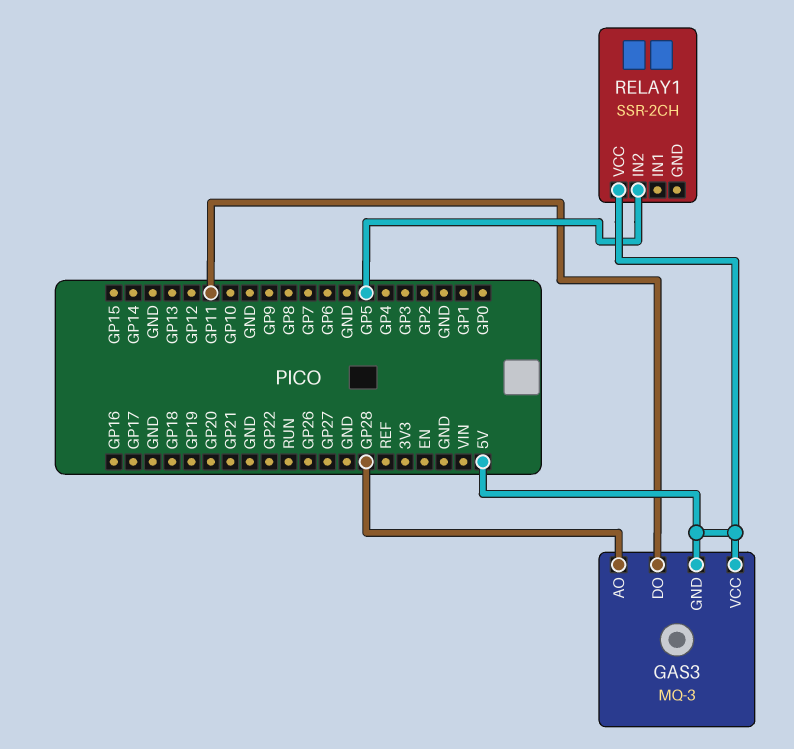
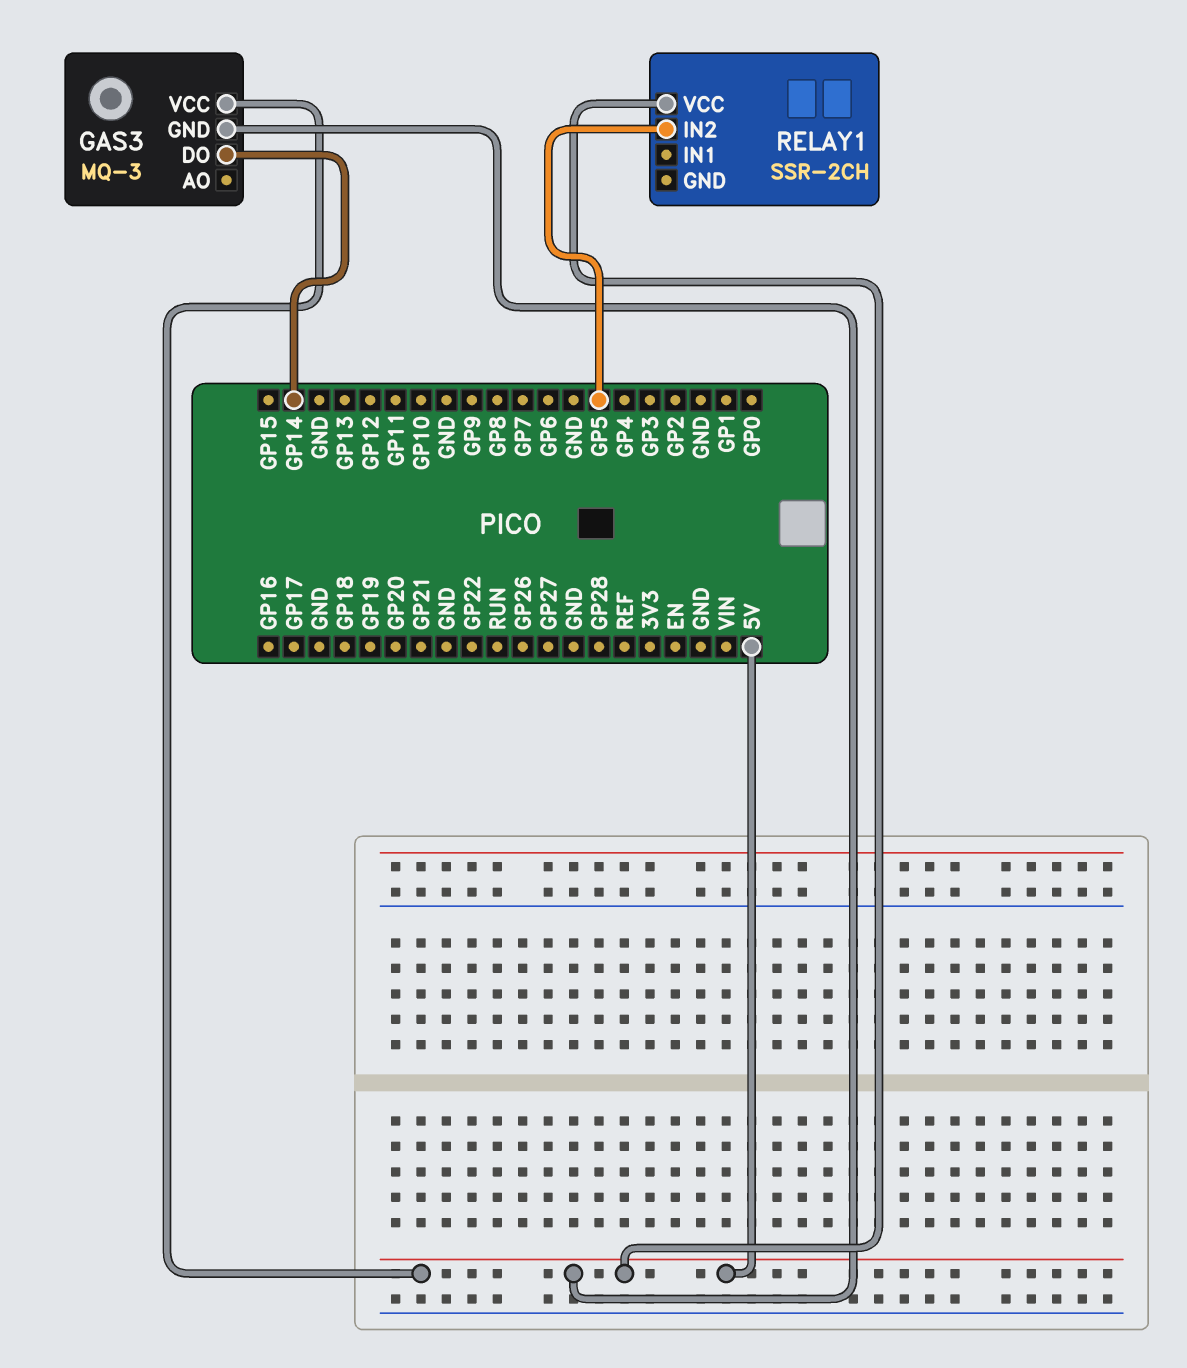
GAS3 pin AO: GP28 -> none
GAS3 pin DO: GP11 -> GP14

